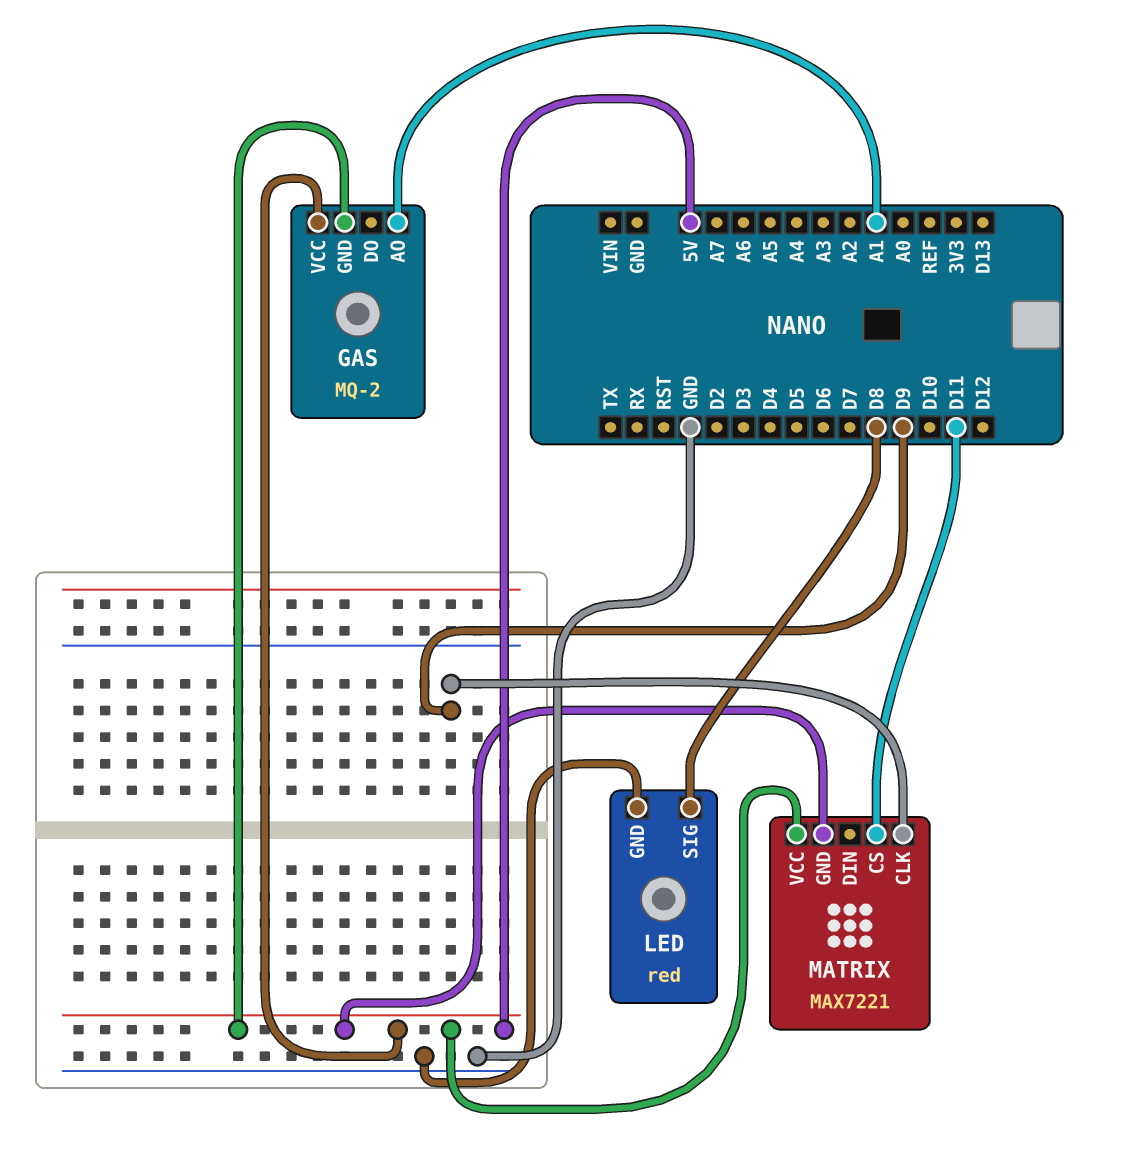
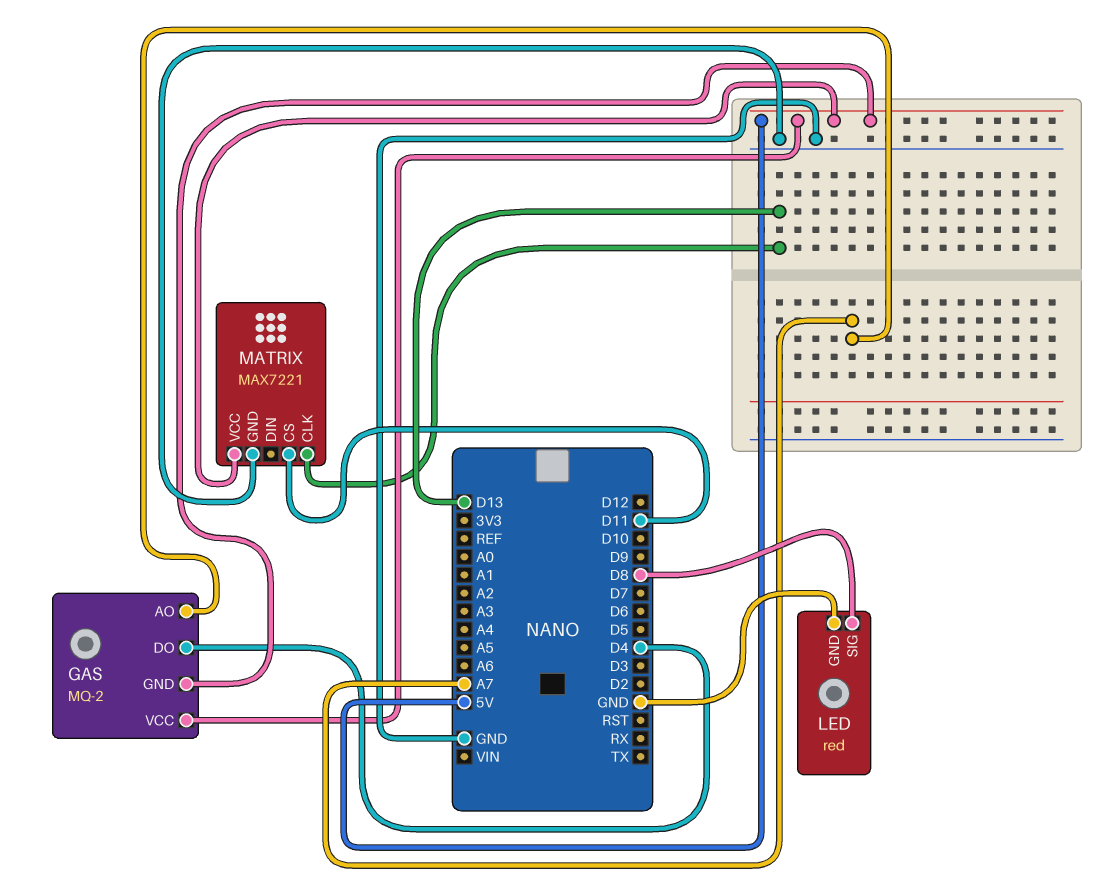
GAS pin AO: A1 -> A7
GAS pin DO: none -> D4
MATRIX pin CLK: D9 -> D13
MATRIX pin GND: 5V -> GND

